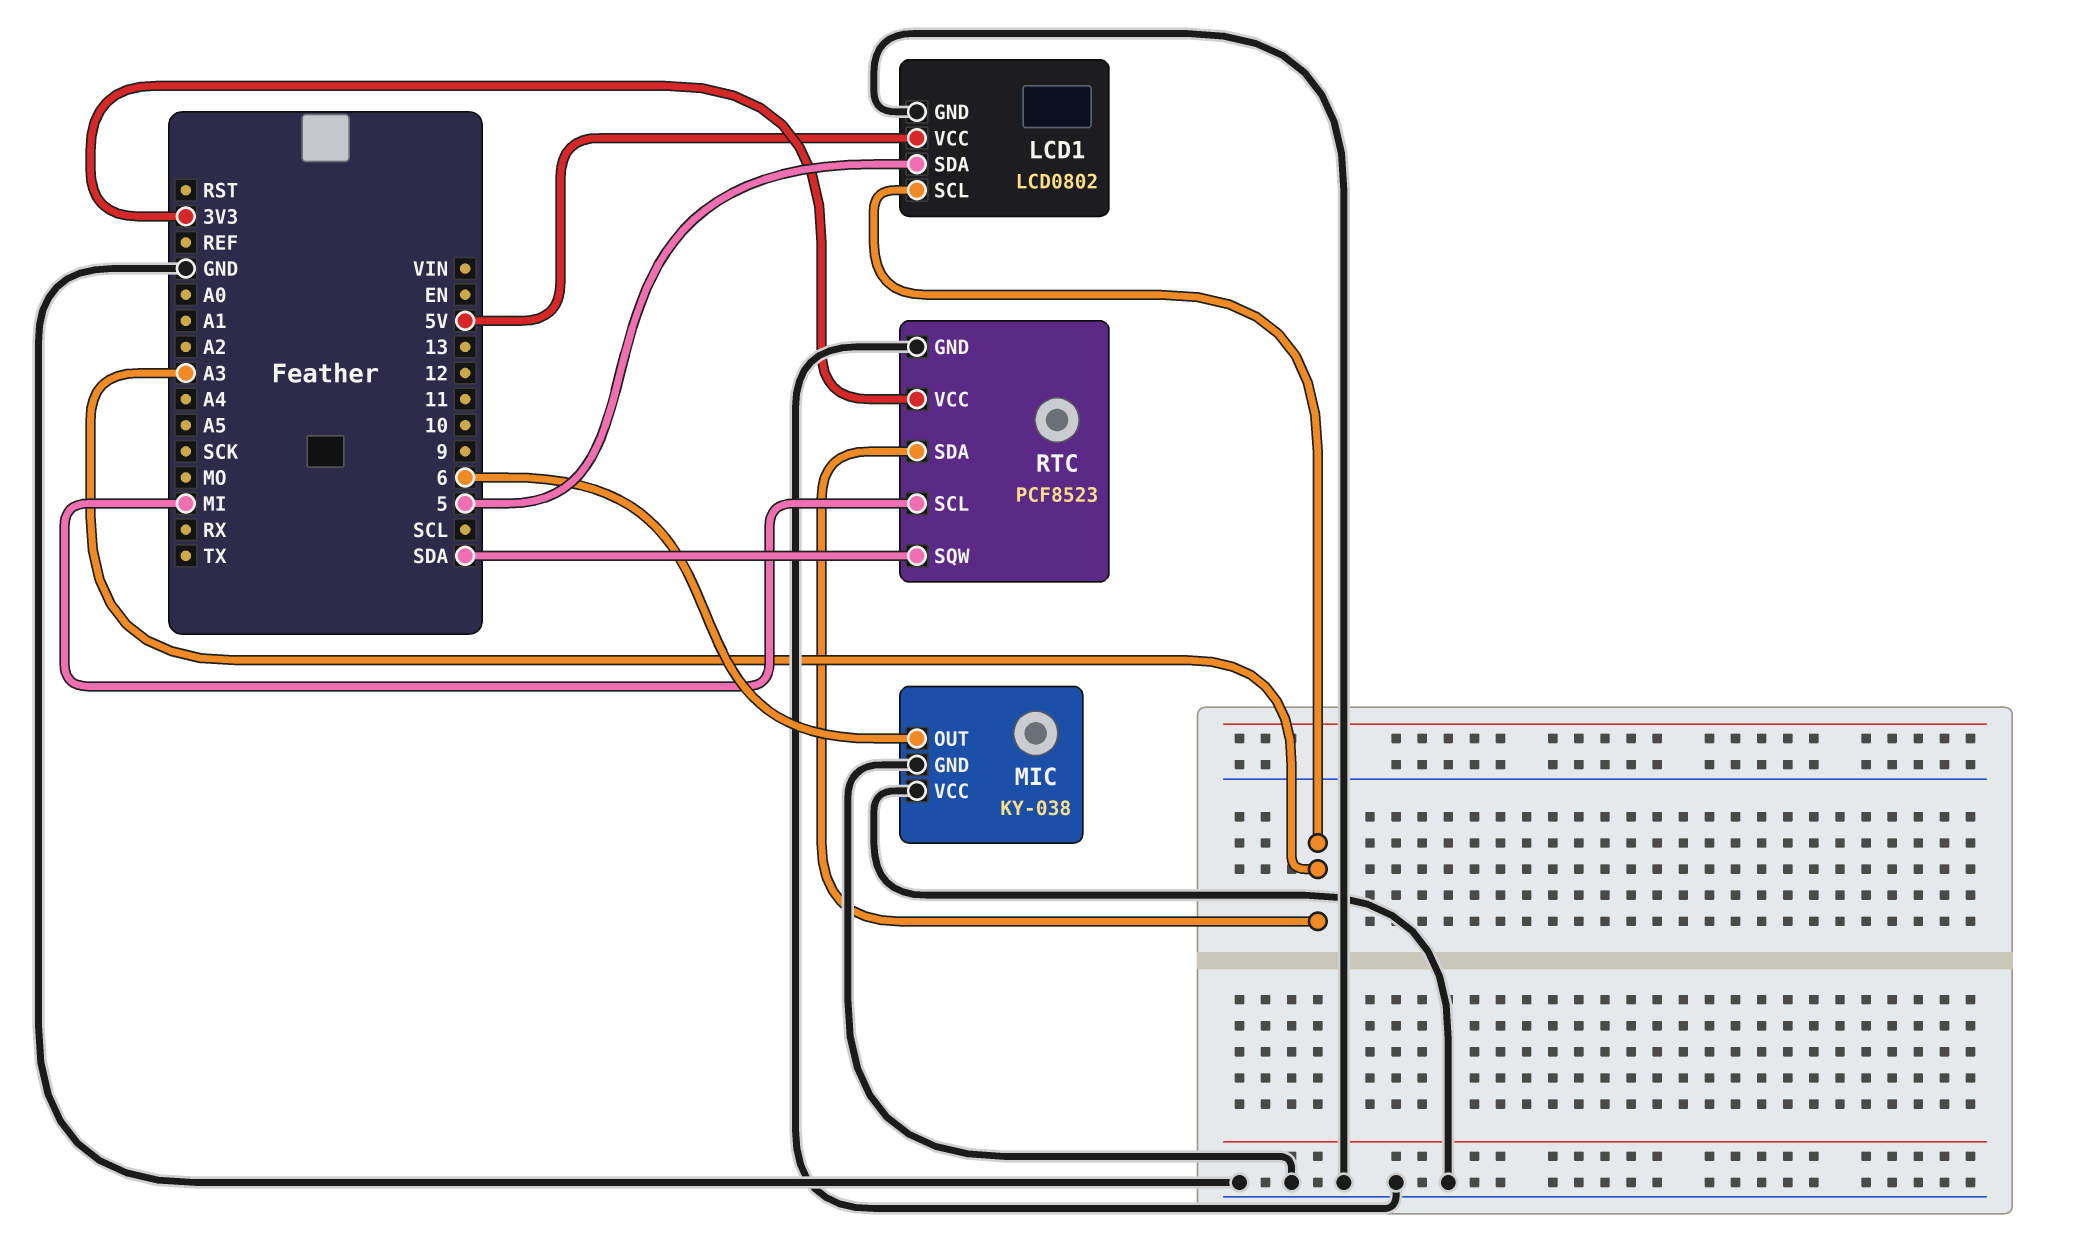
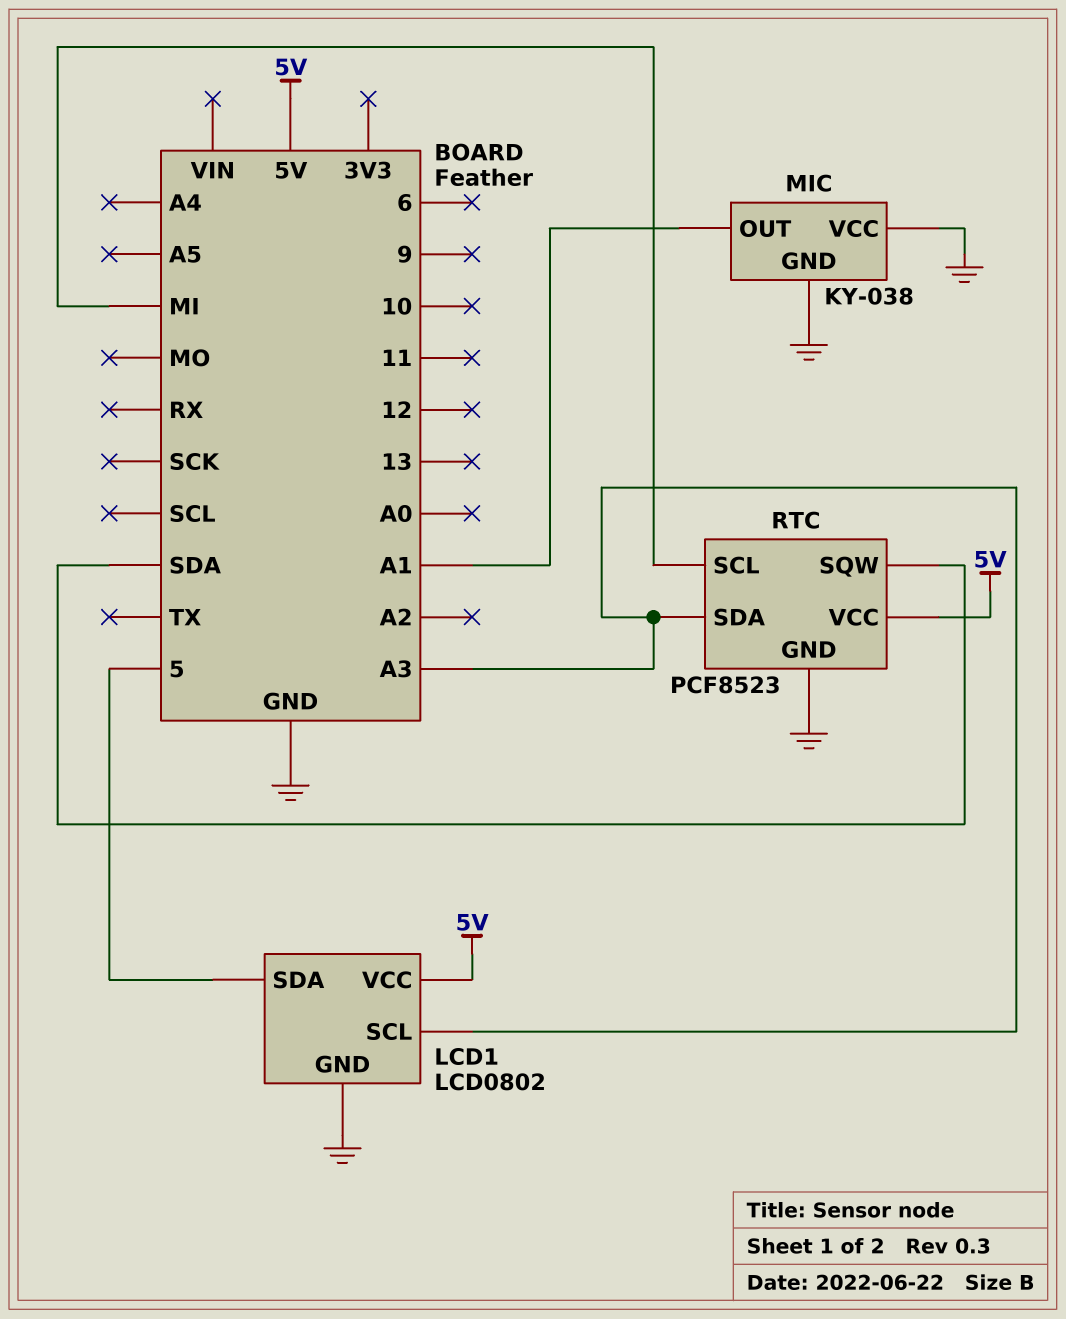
MIC pin OUT: 6 -> A1
RTC pin VCC: 3V3 -> 5V

